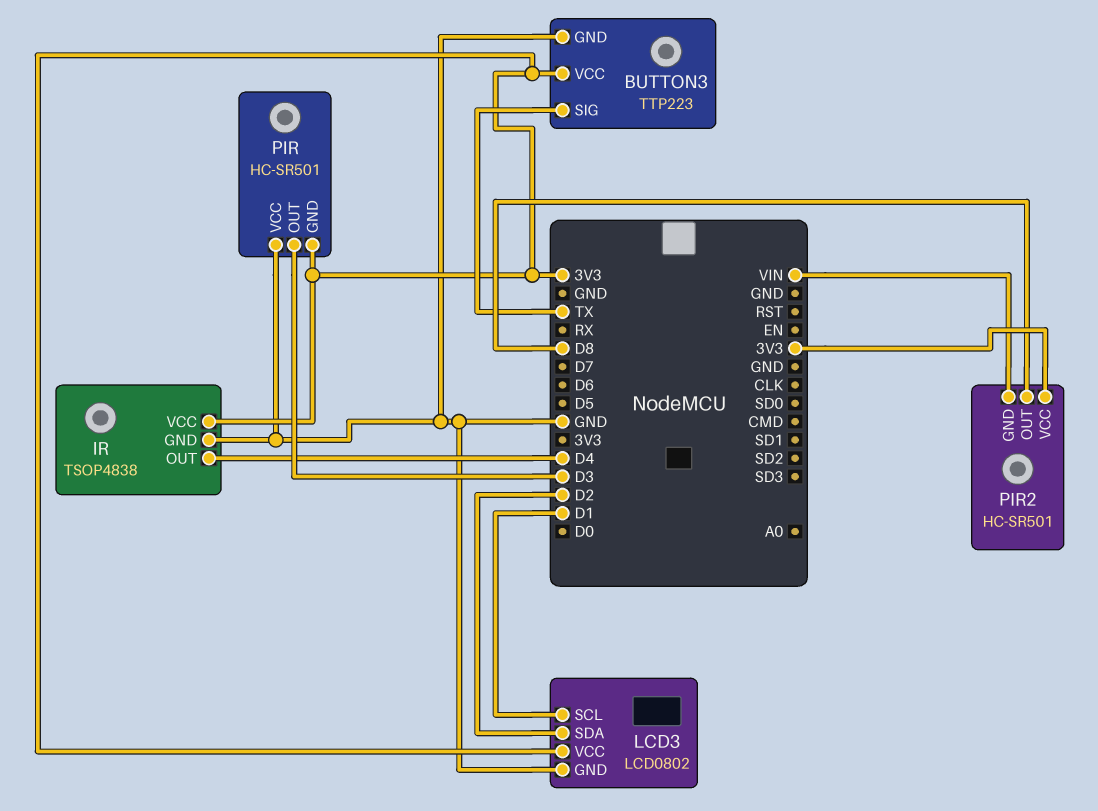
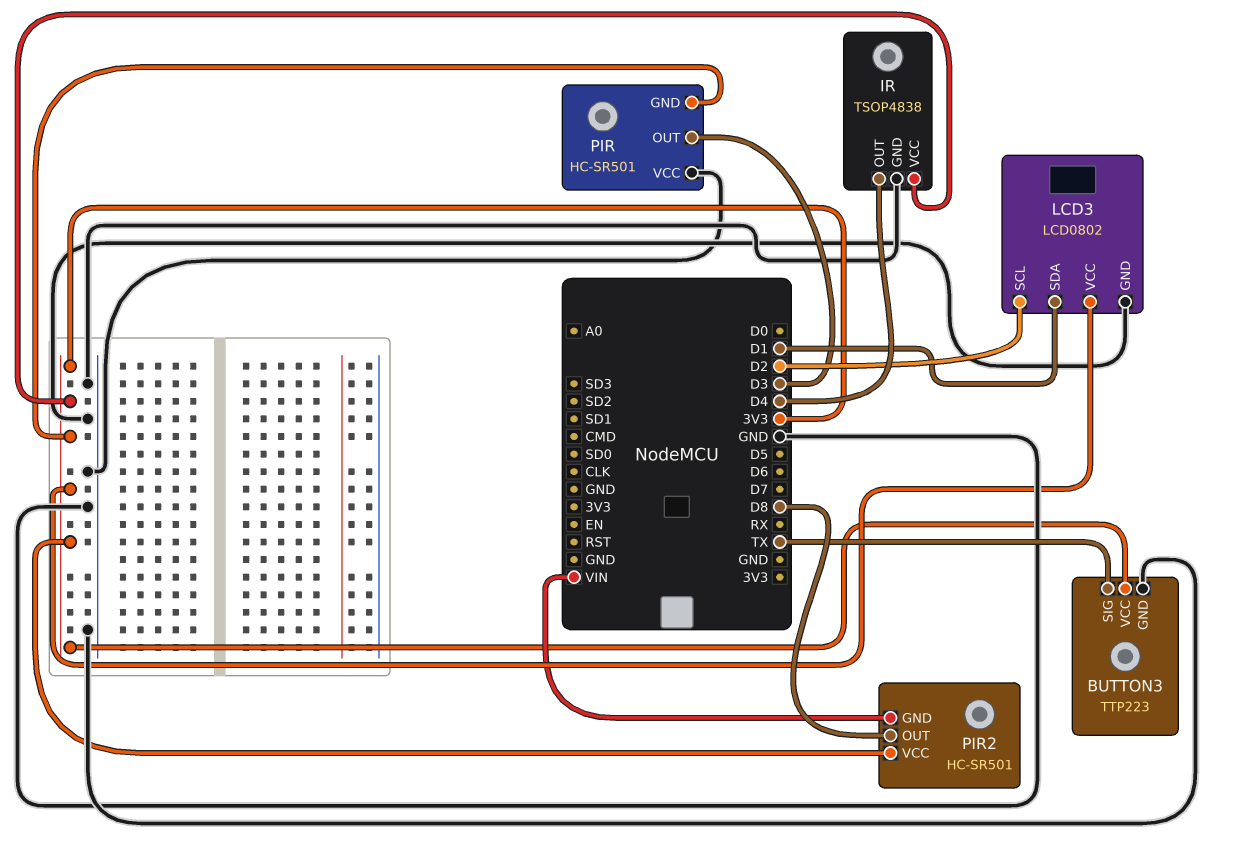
LCD3 pin SCL: D1 -> D2
LCD3 pin SDA: D2 -> D1

